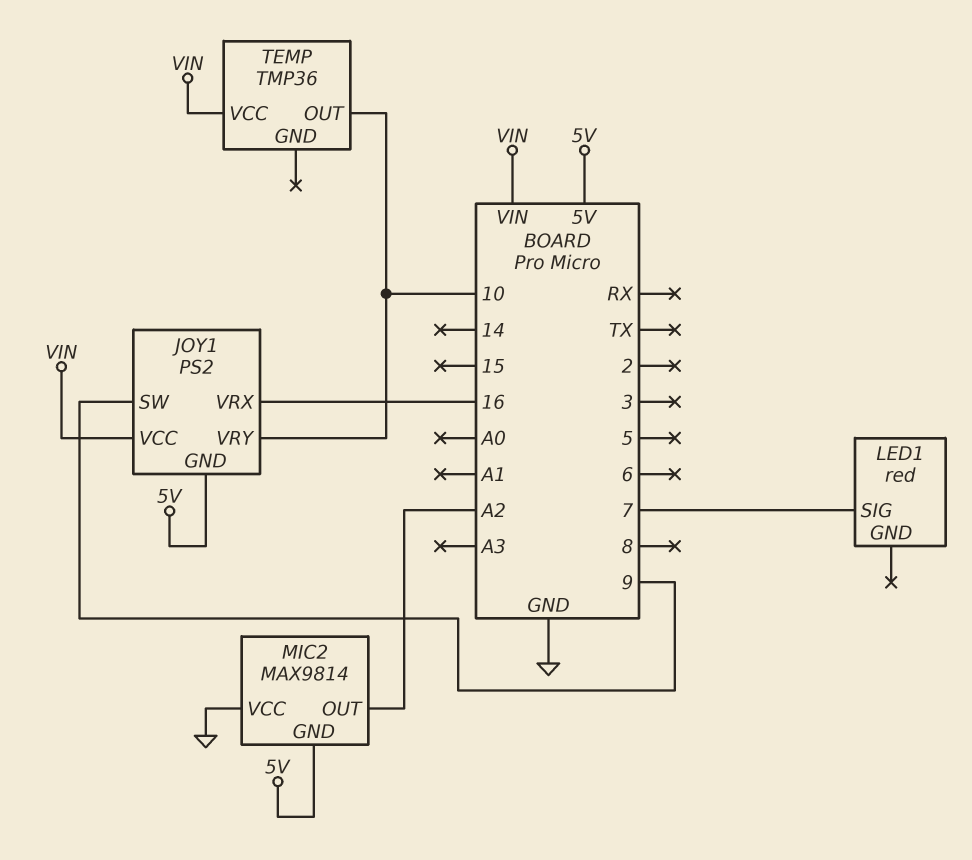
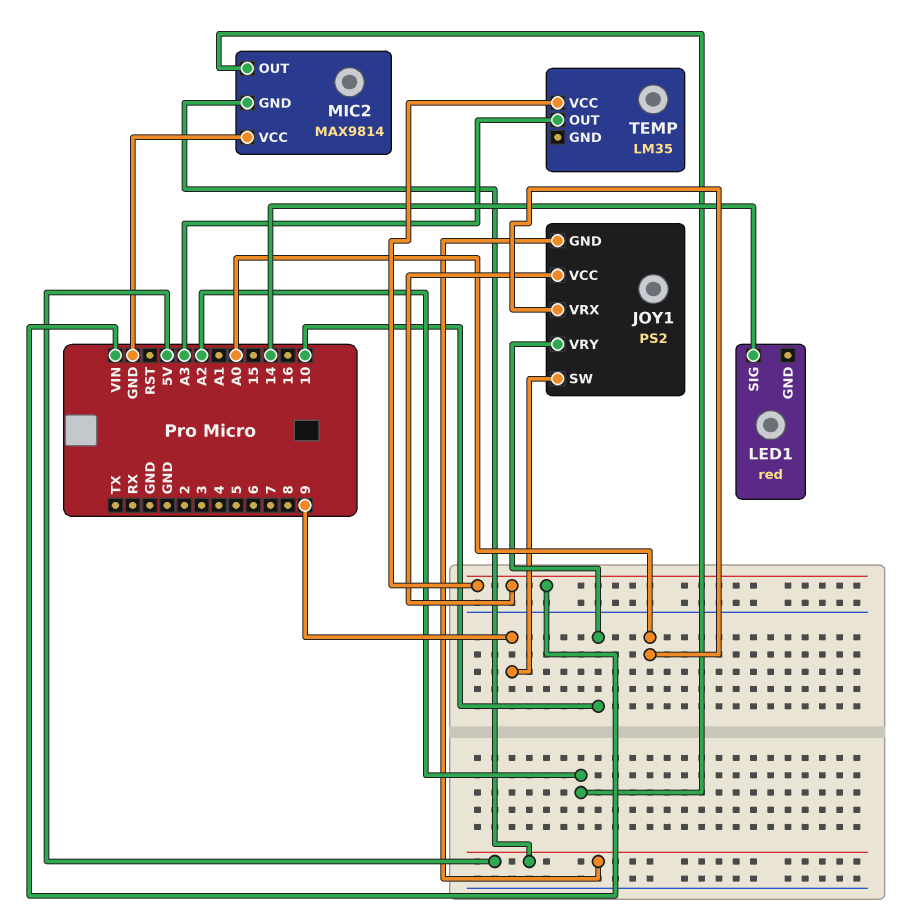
JOY1 pin VRX: 16 -> A0
LED1 pin SIG: 7 -> 14
TEMP: TMP36 -> LM35
TEMP pin OUT: 10 -> A3

